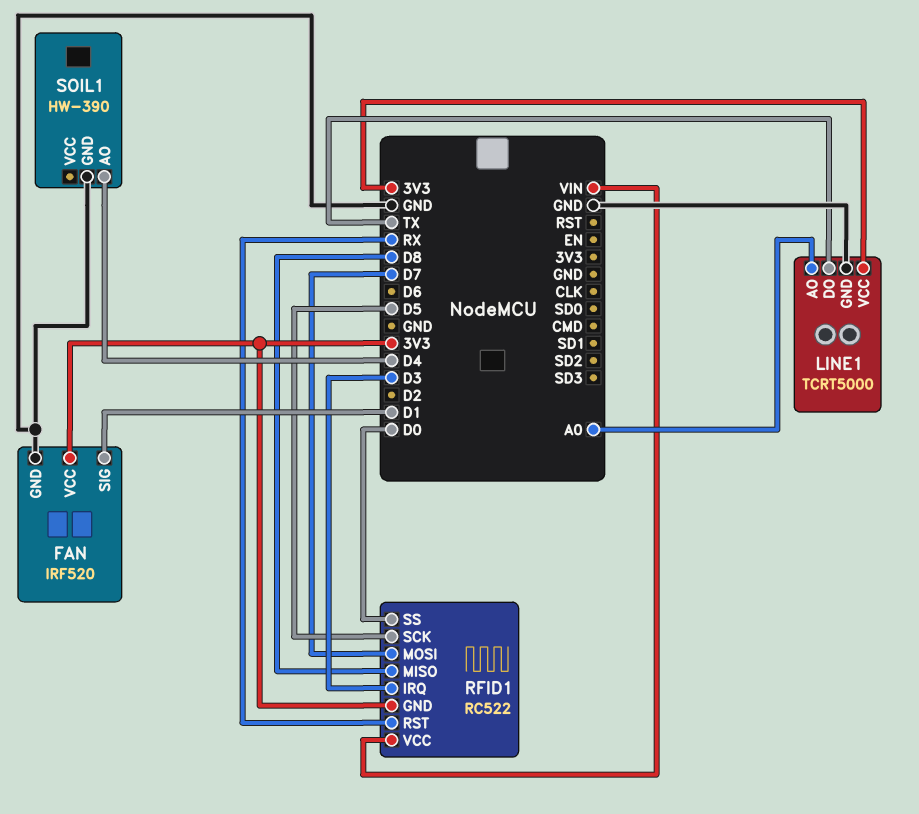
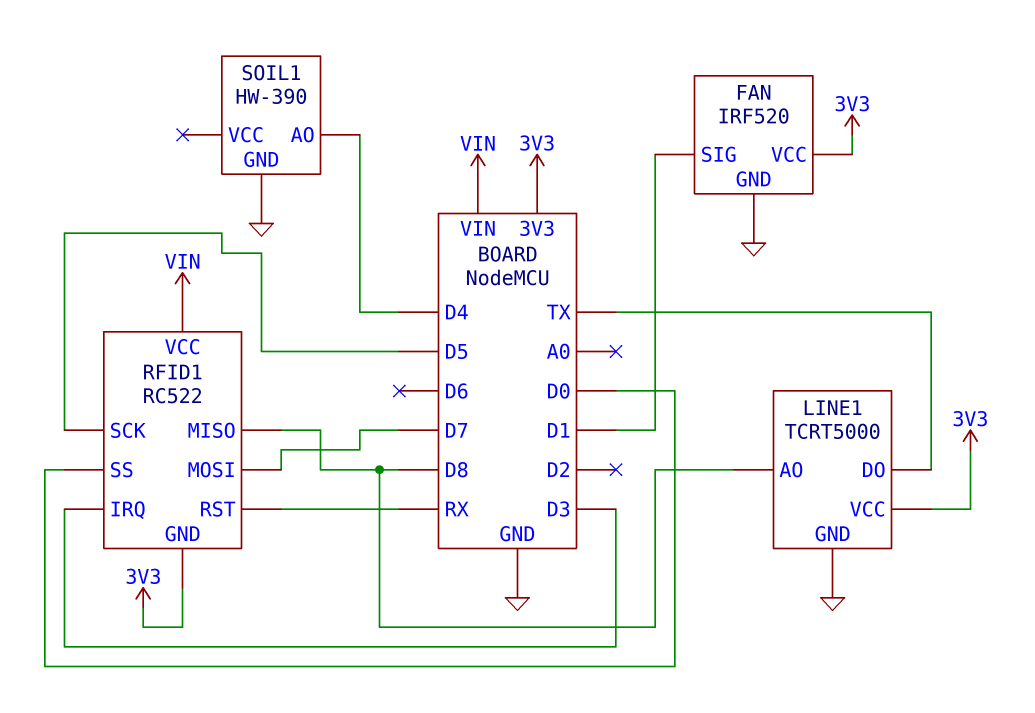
LINE1 pin AO: A0 -> D8

